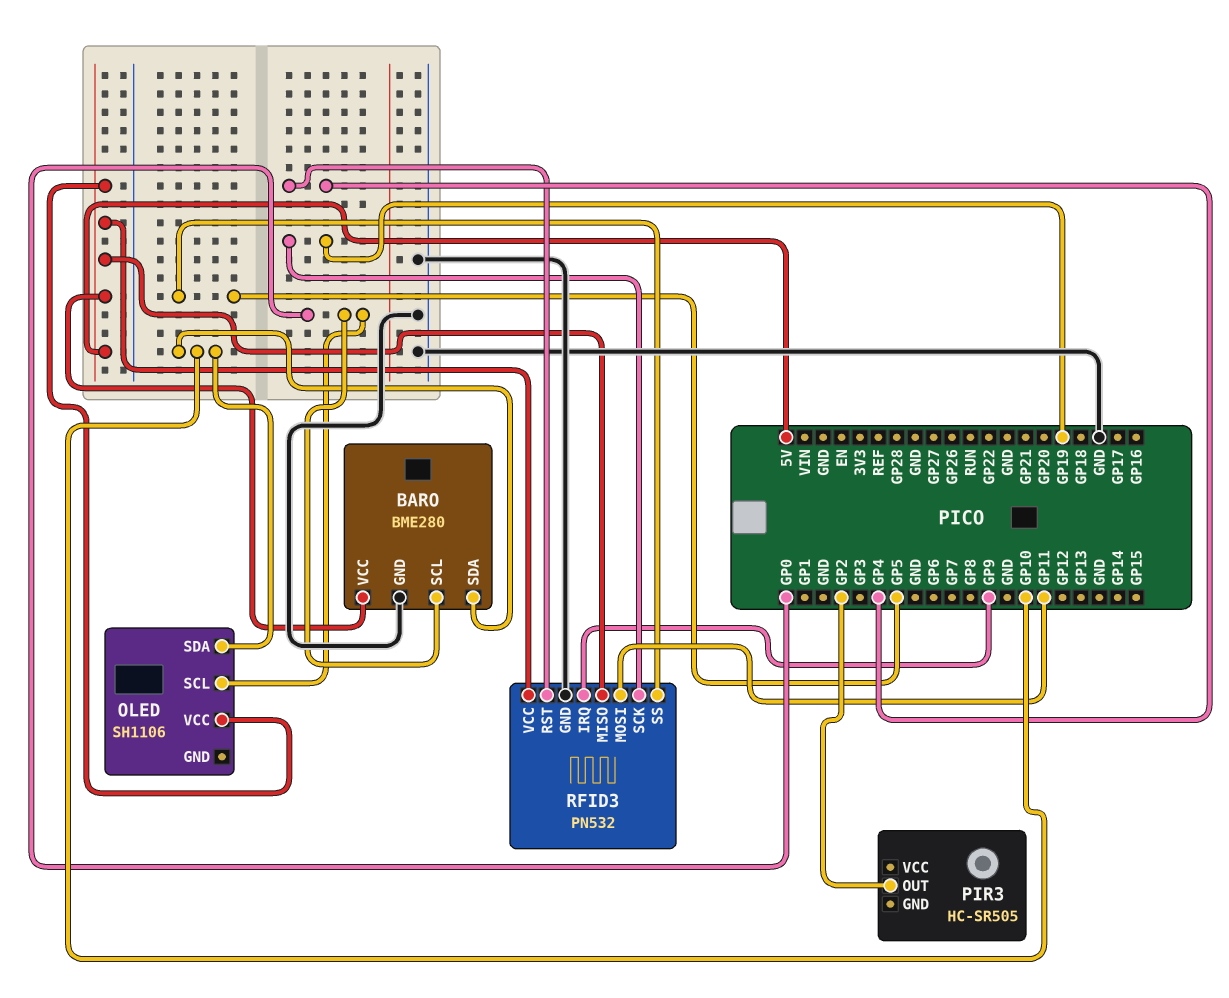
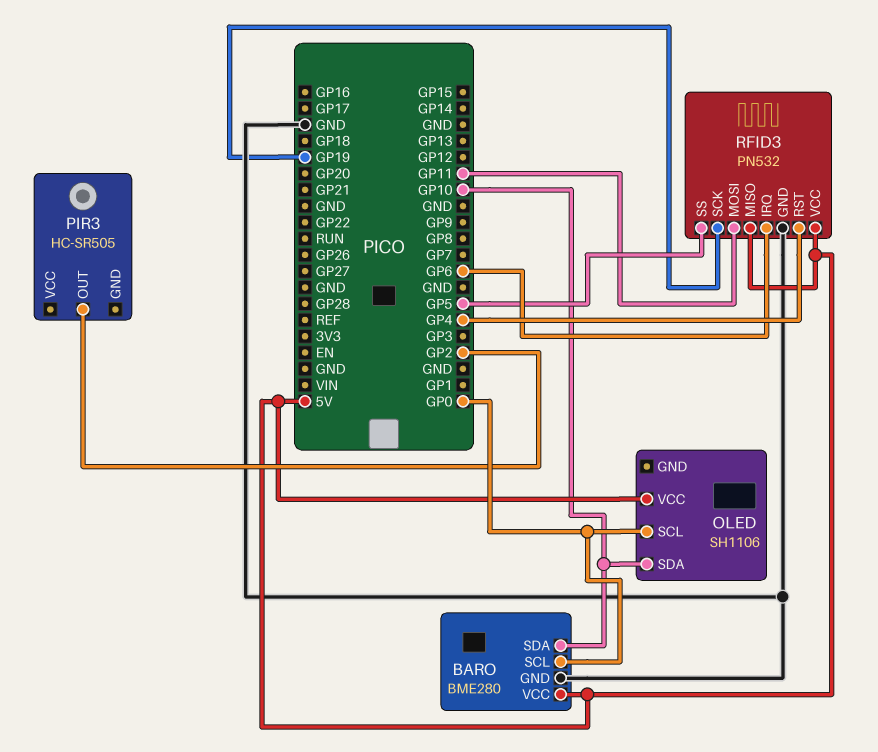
RFID3 pin IRQ: GP9 -> GP6

